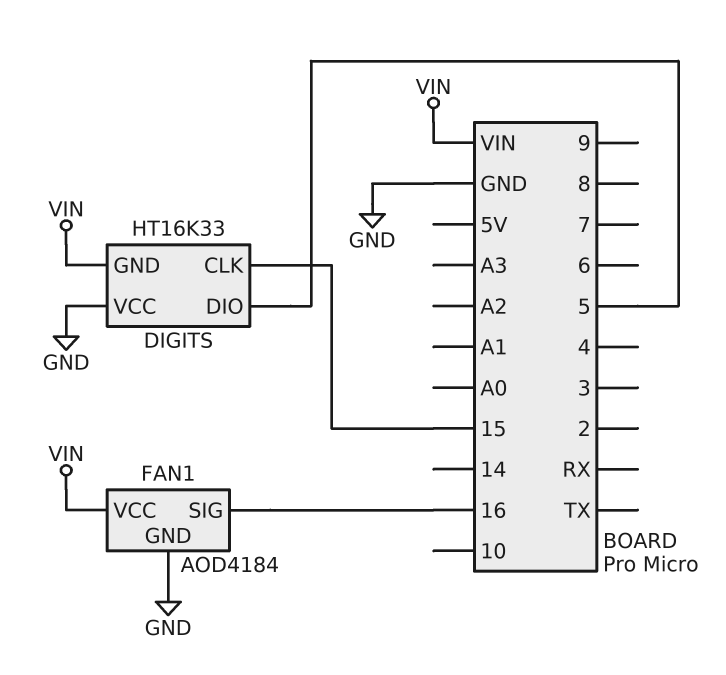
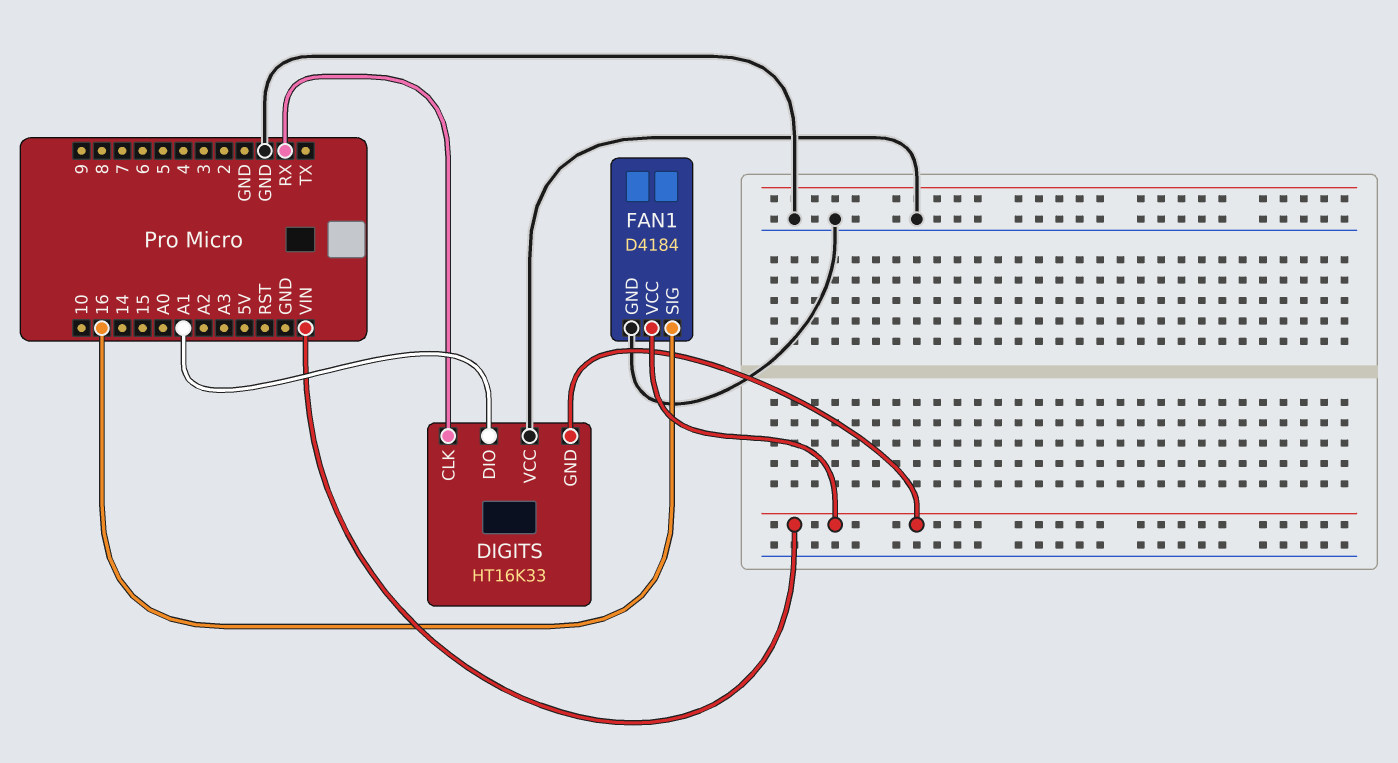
DIGITS pin CLK: 15 -> RX
DIGITS pin DIO: 5 -> A1
FAN1: AOD4184 -> D4184

